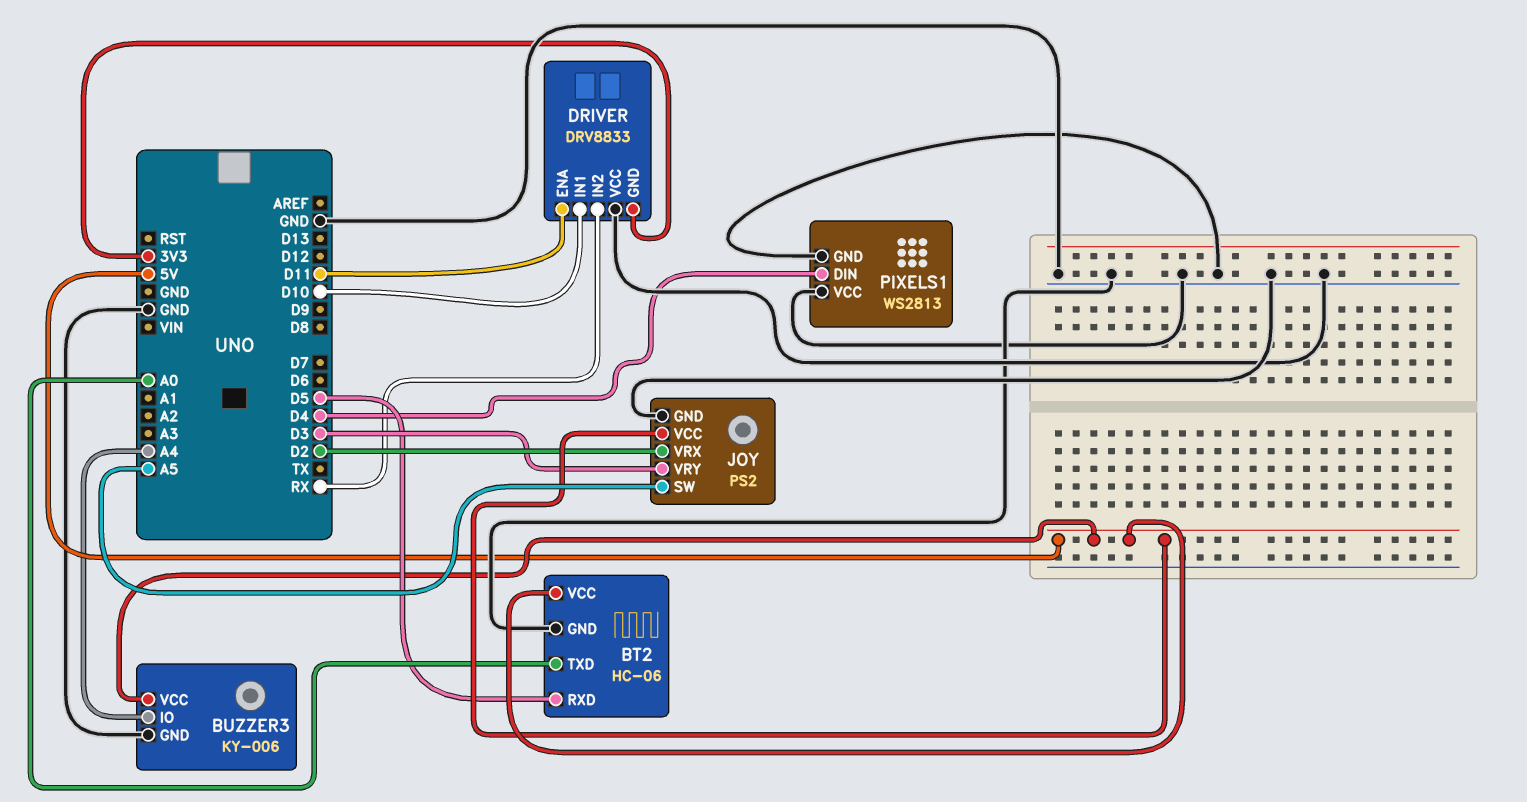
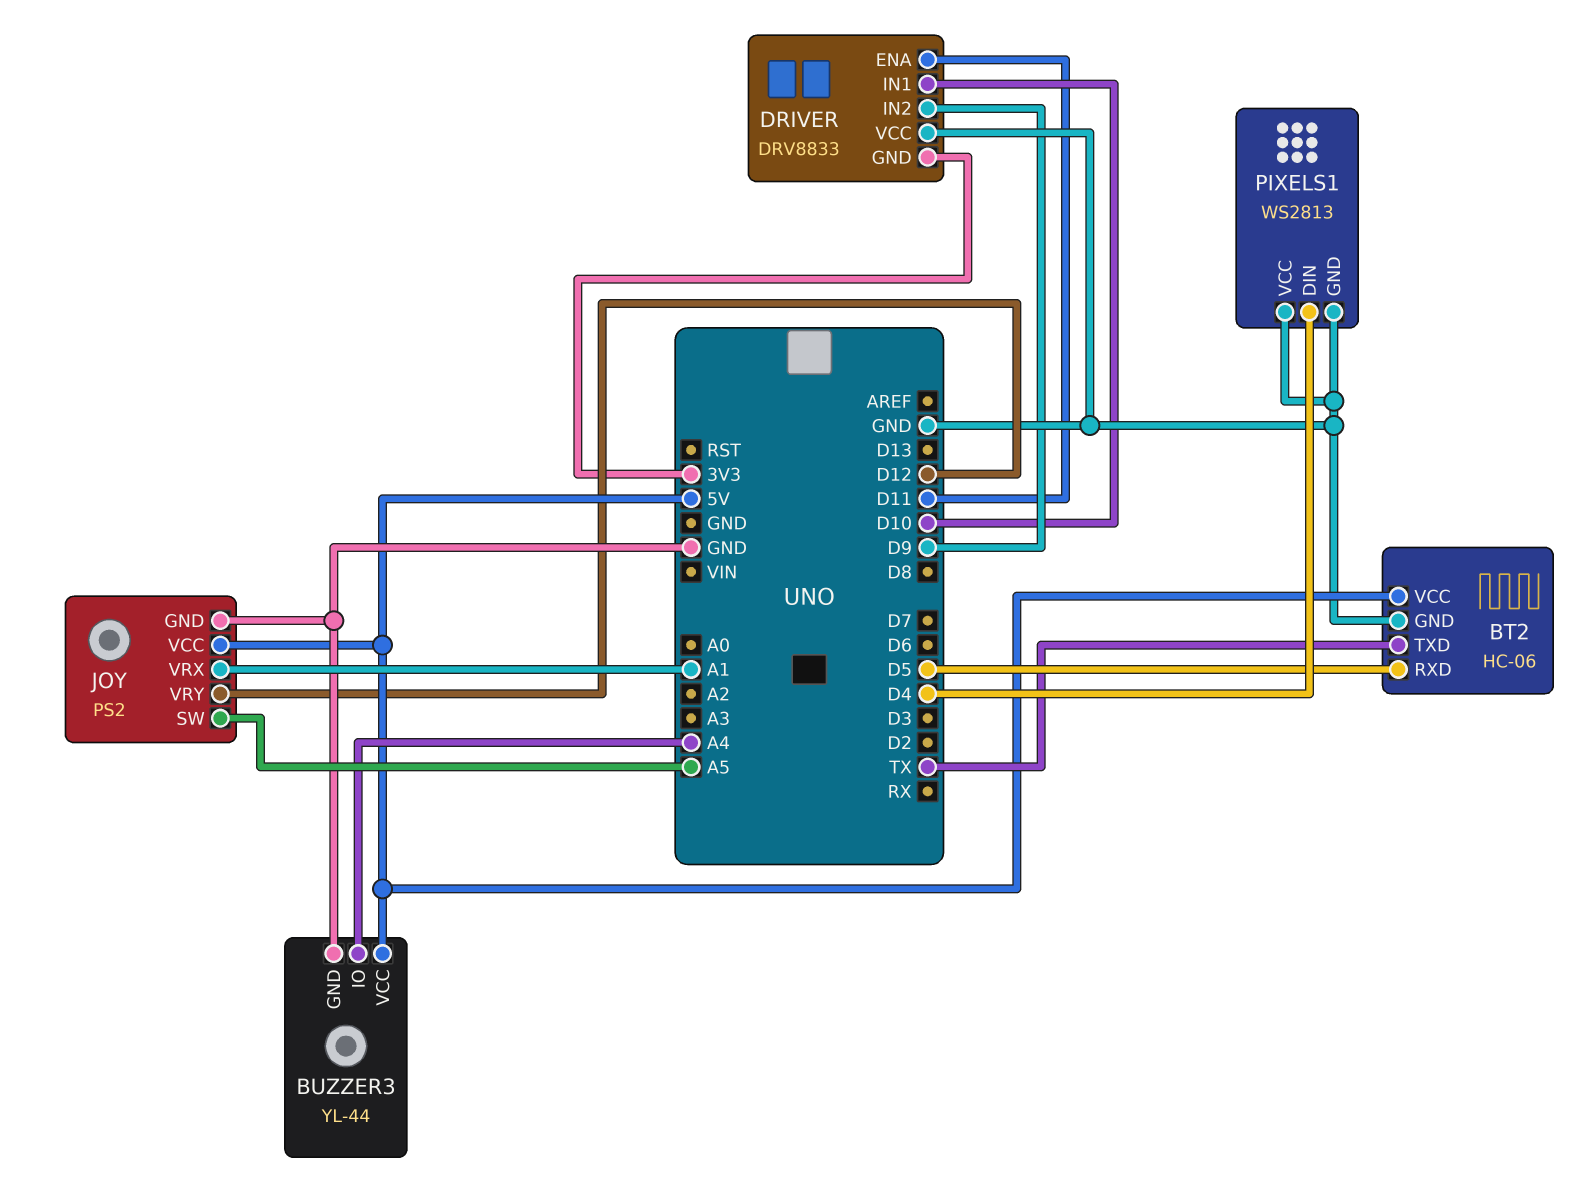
BT2 pin TXD: A0 -> TX
BUZZER3: KY-006 -> YL-44
DRIVER pin IN2: RX -> D9
JOY pin VRX: D2 -> A1
JOY pin VRY: D3 -> D12

